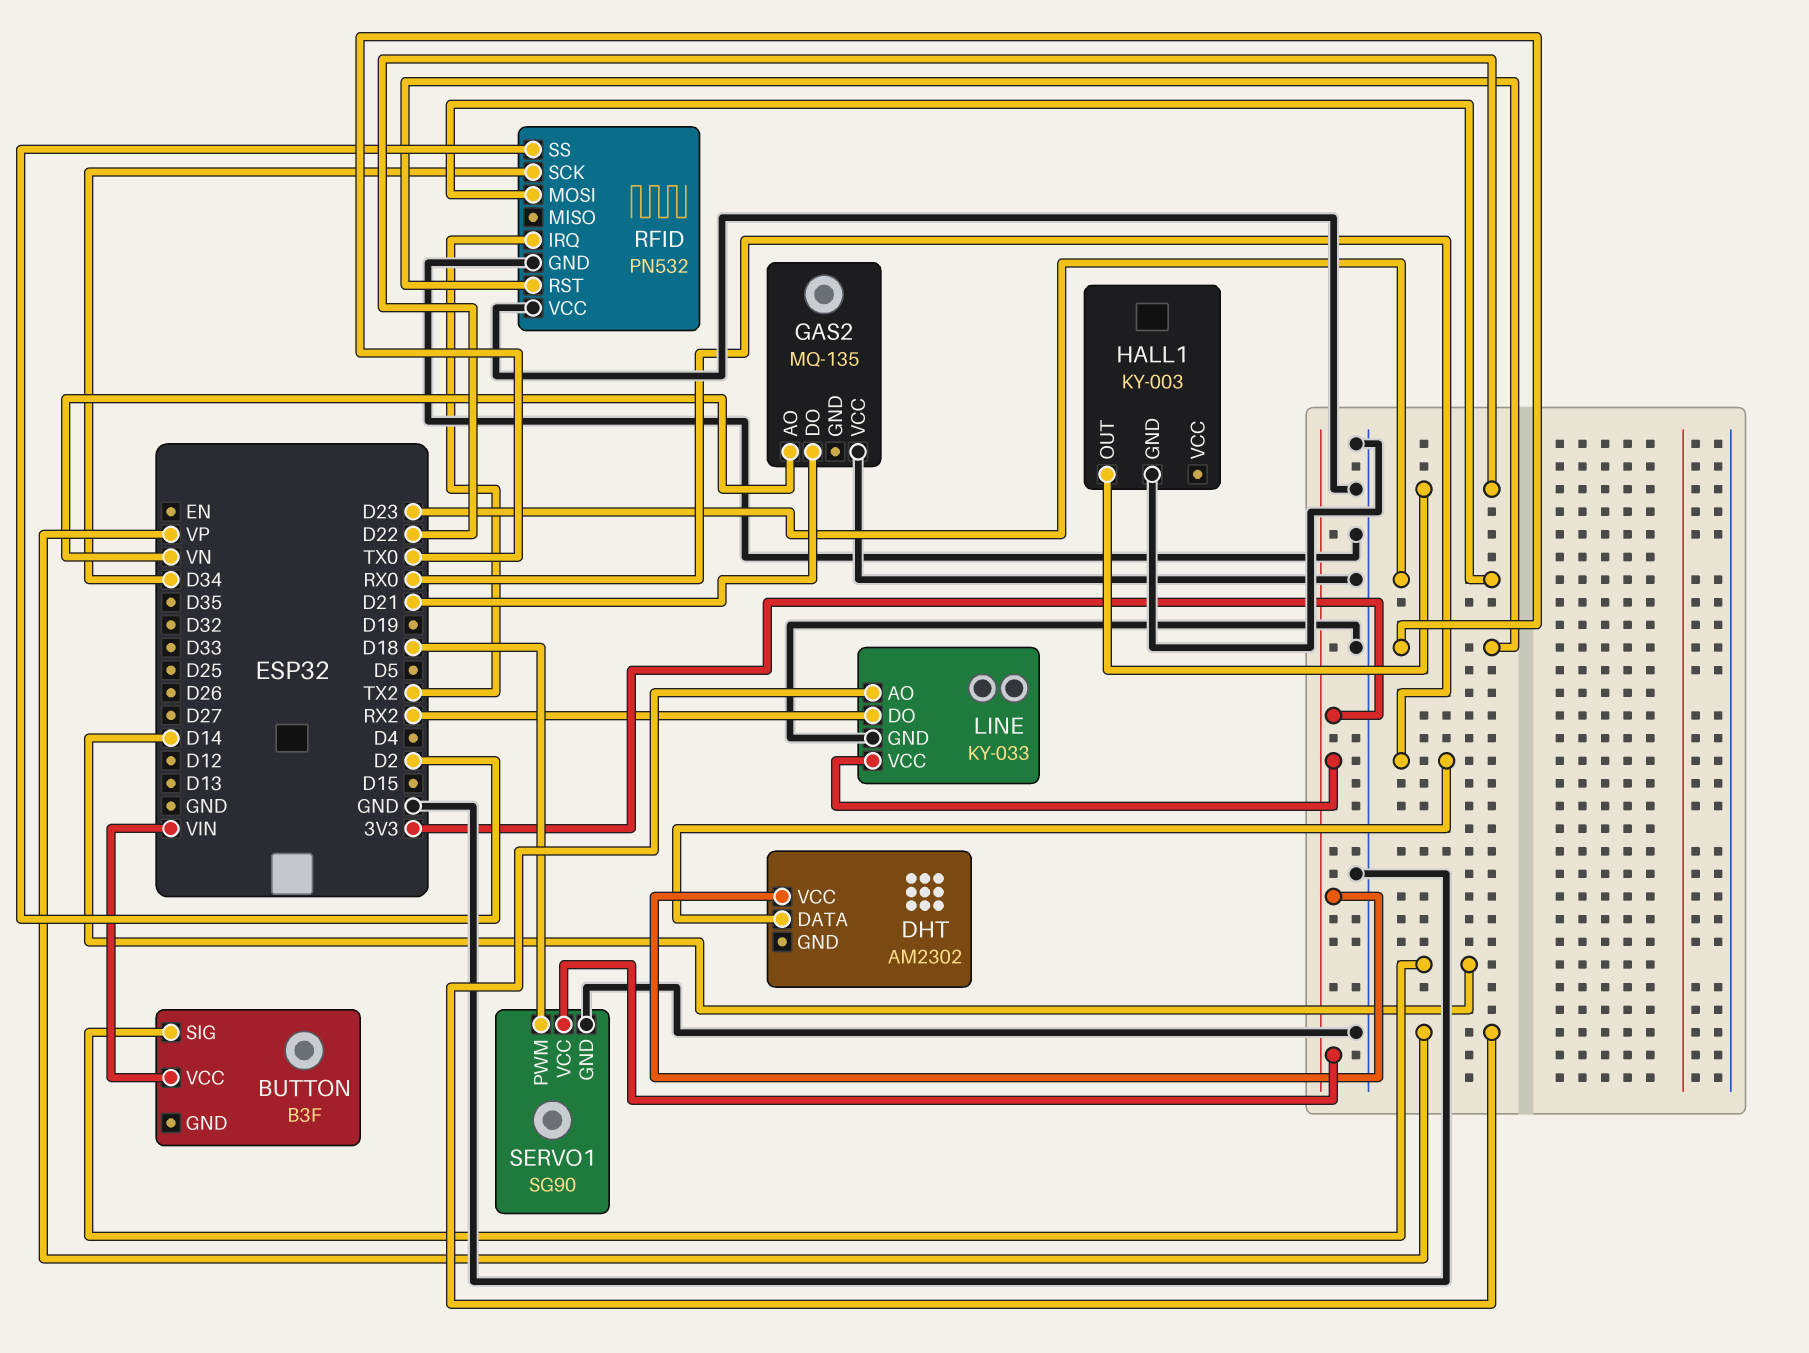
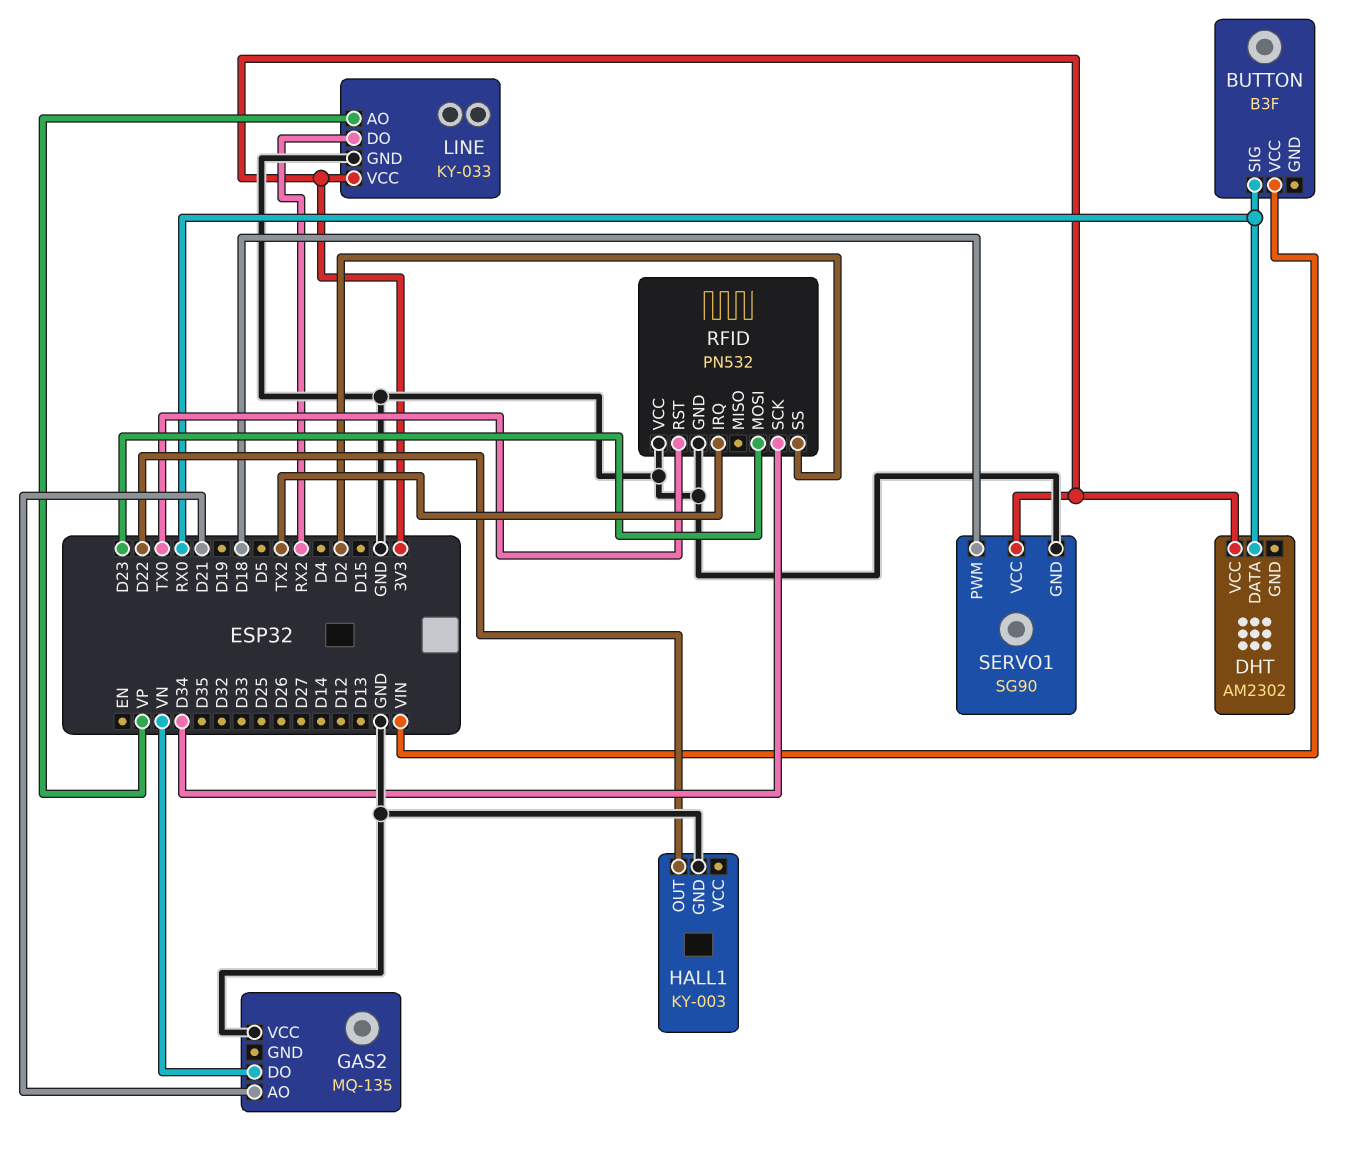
BUTTON pin SIG: D14 -> RX0
GAS2 pin AO: VN -> D21
GAS2 pin DO: D21 -> VN

